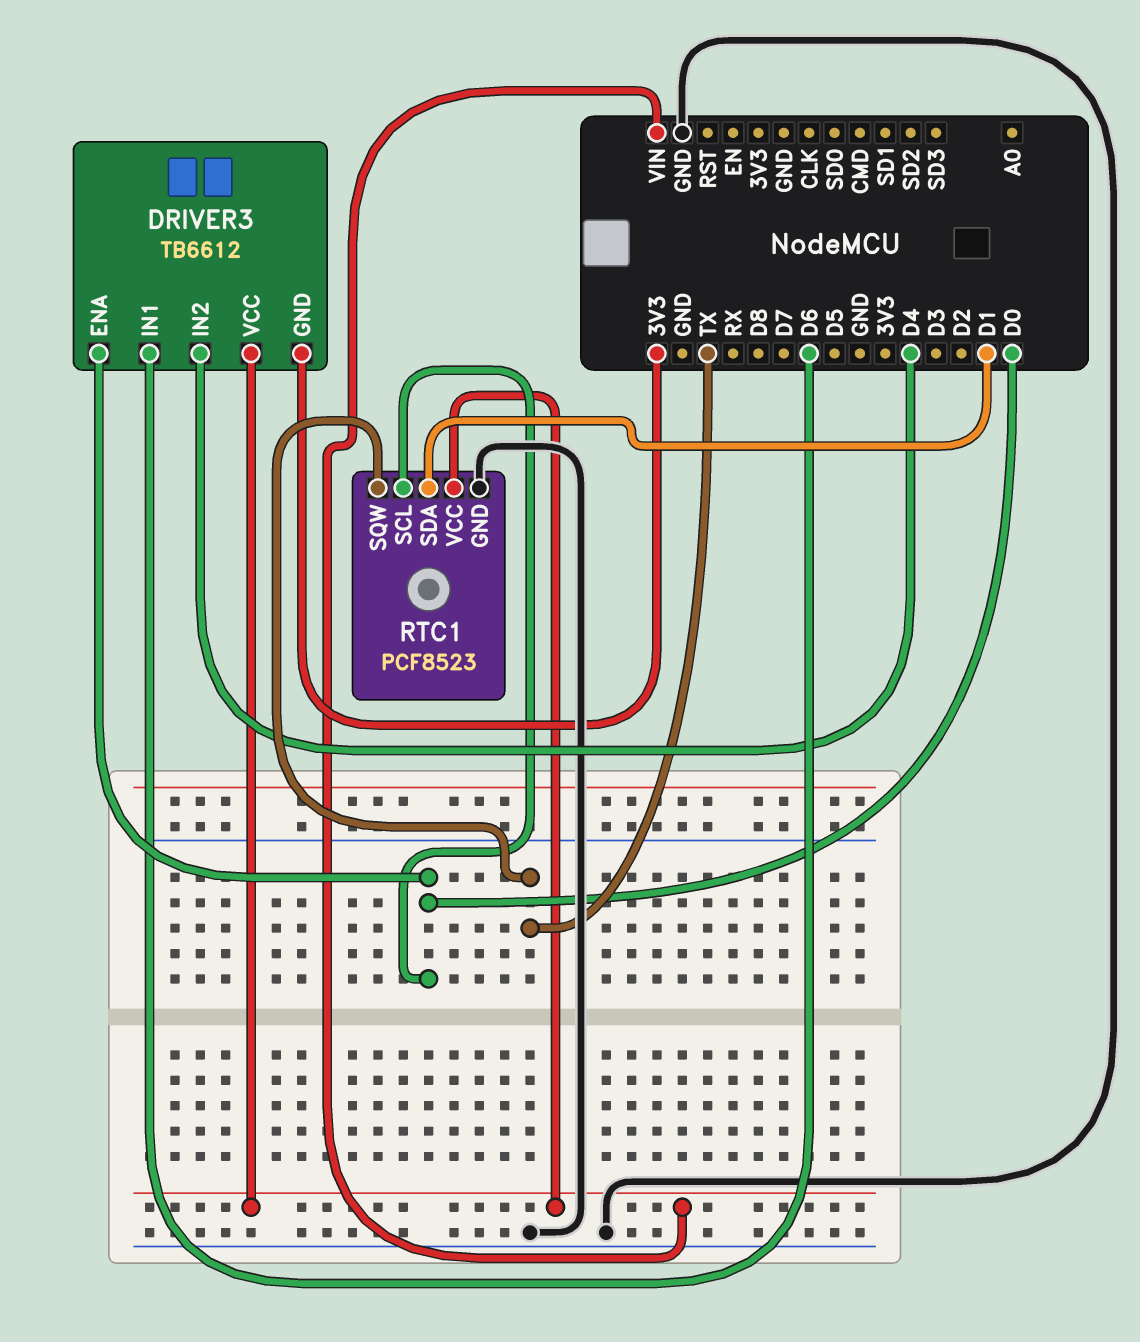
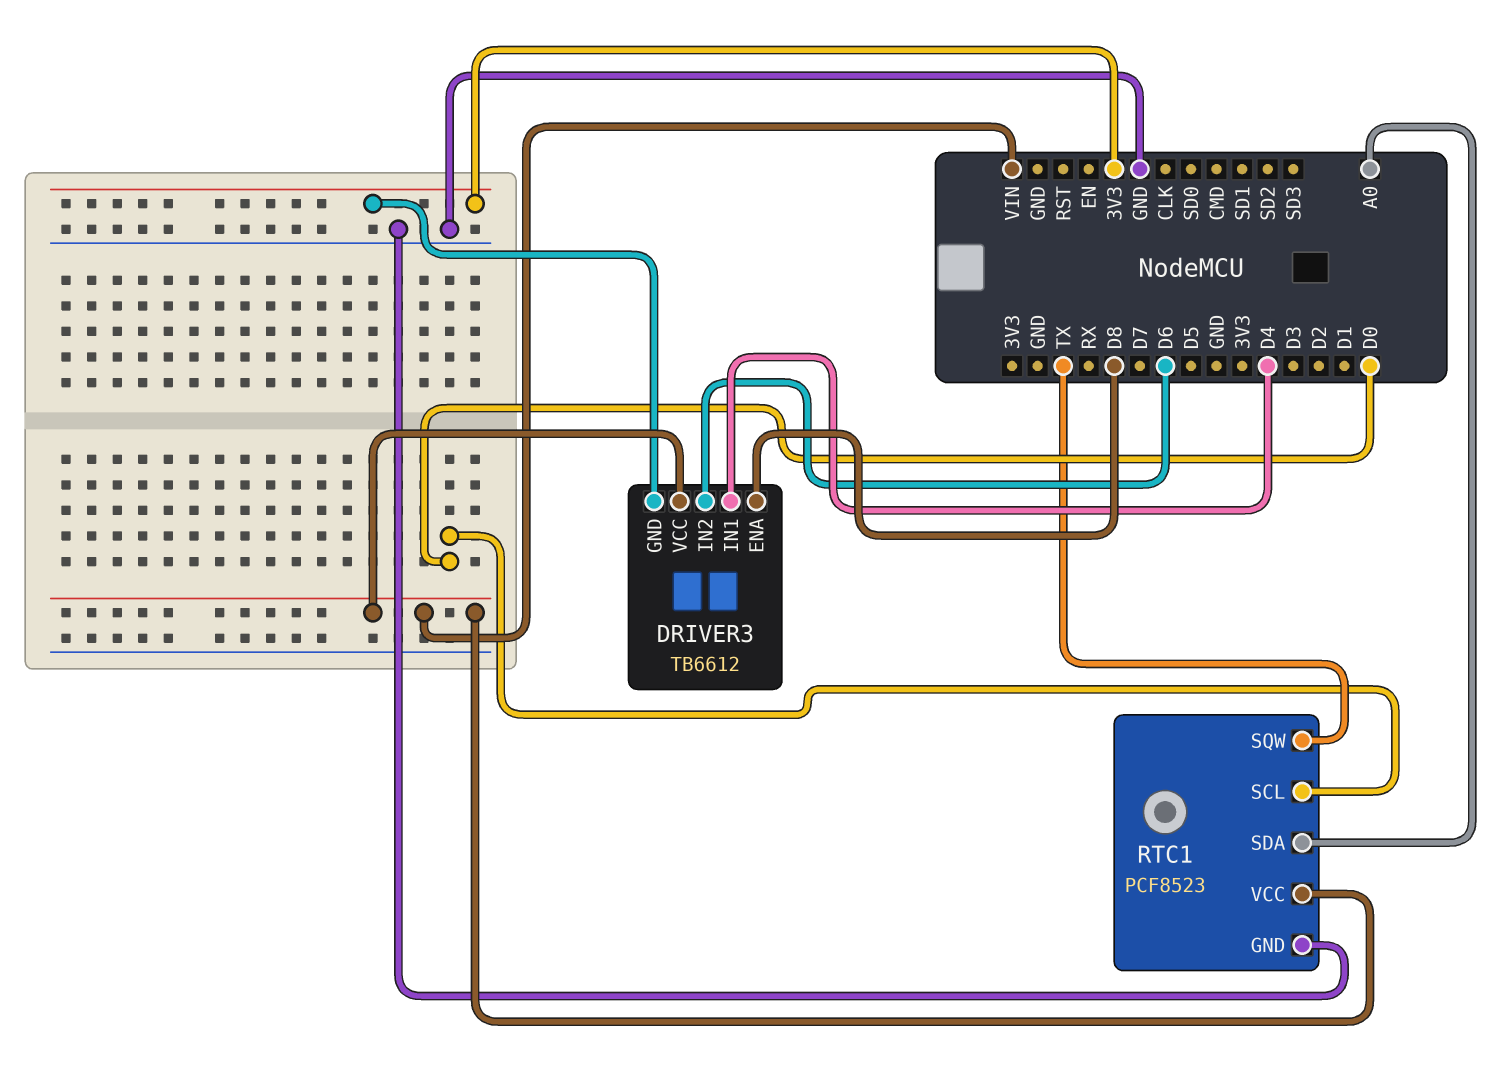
DRIVER3 pin ENA: D0 -> D8
DRIVER3 pin IN1: D6 -> D4
DRIVER3 pin IN2: D4 -> D6
RTC1 pin SDA: D1 -> A0

